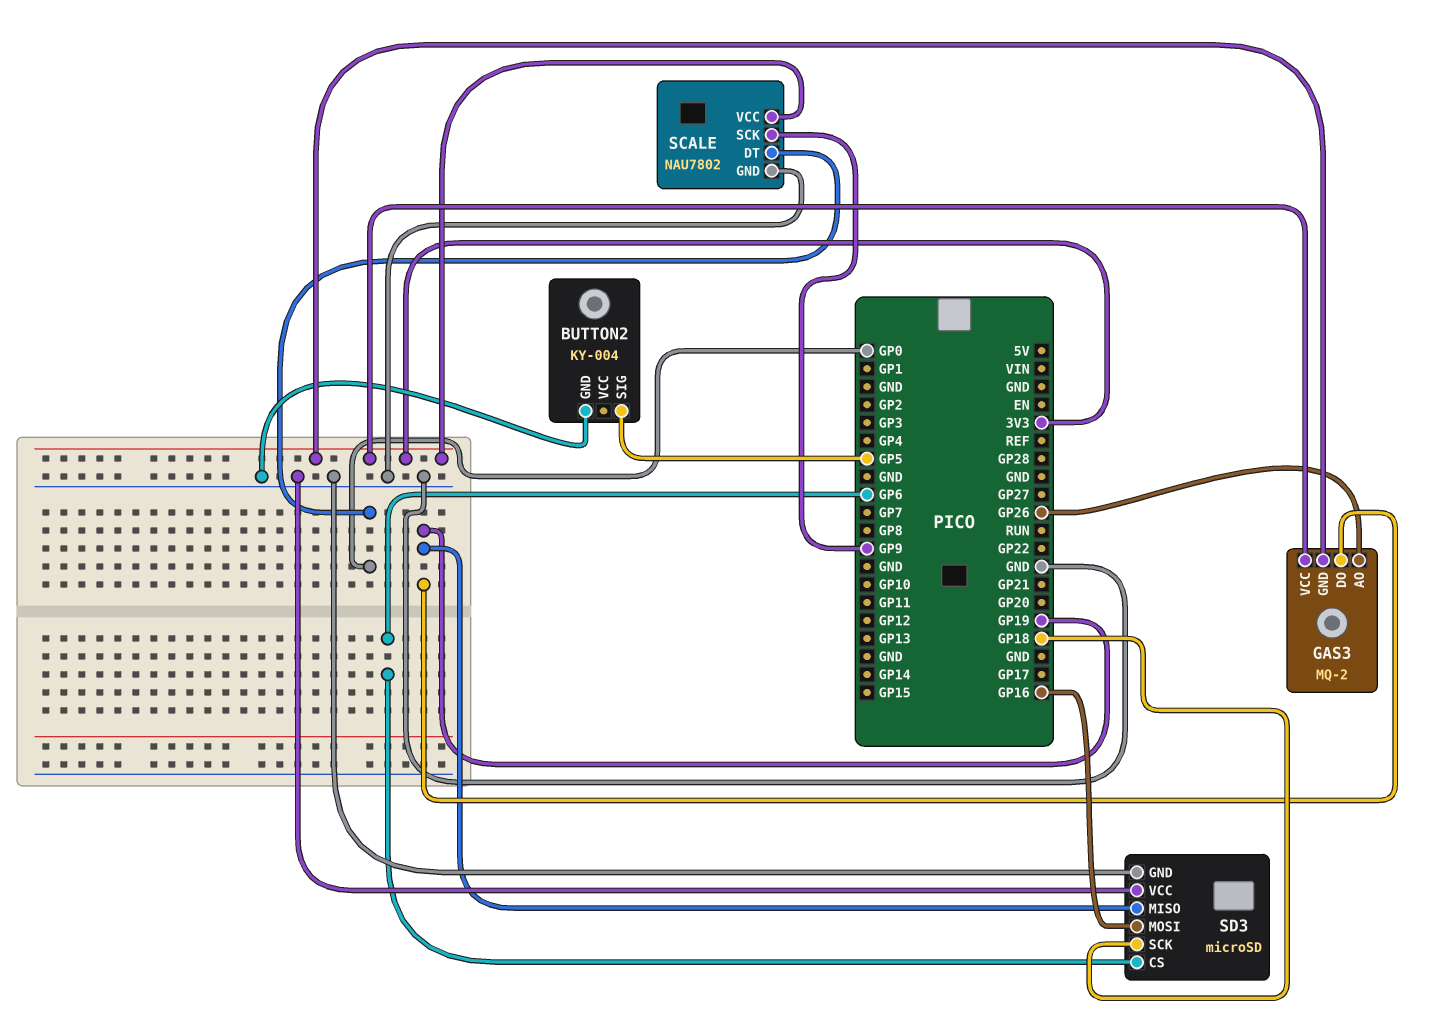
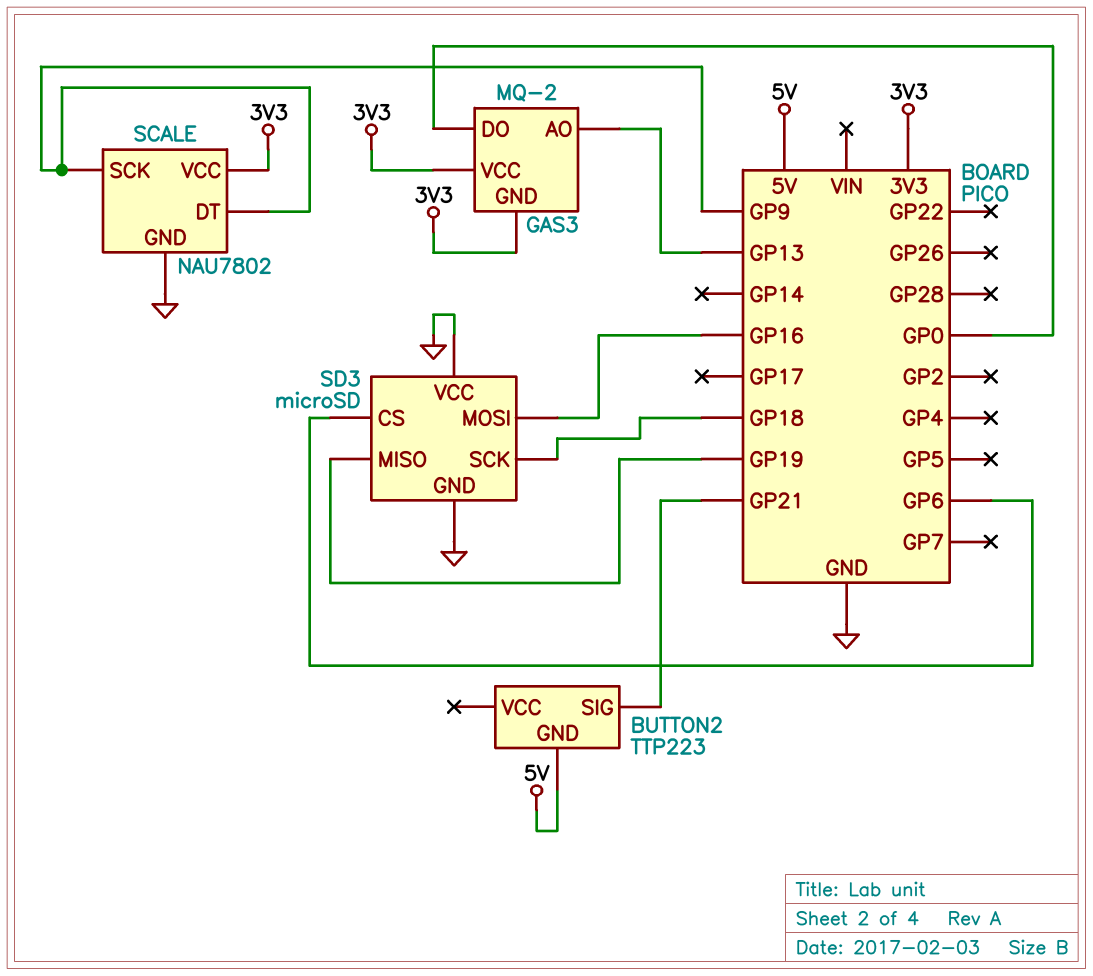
BUTTON2: KY-004 -> TTP223
BUTTON2 pin GND: GND -> 5V
BUTTON2 pin SIG: GP5 -> GP21
GAS3 pin AO: GP26 -> GP13
GAS3 pin DO: GP19 -> GP0
SCALE pin DT: GP0 -> GP9

